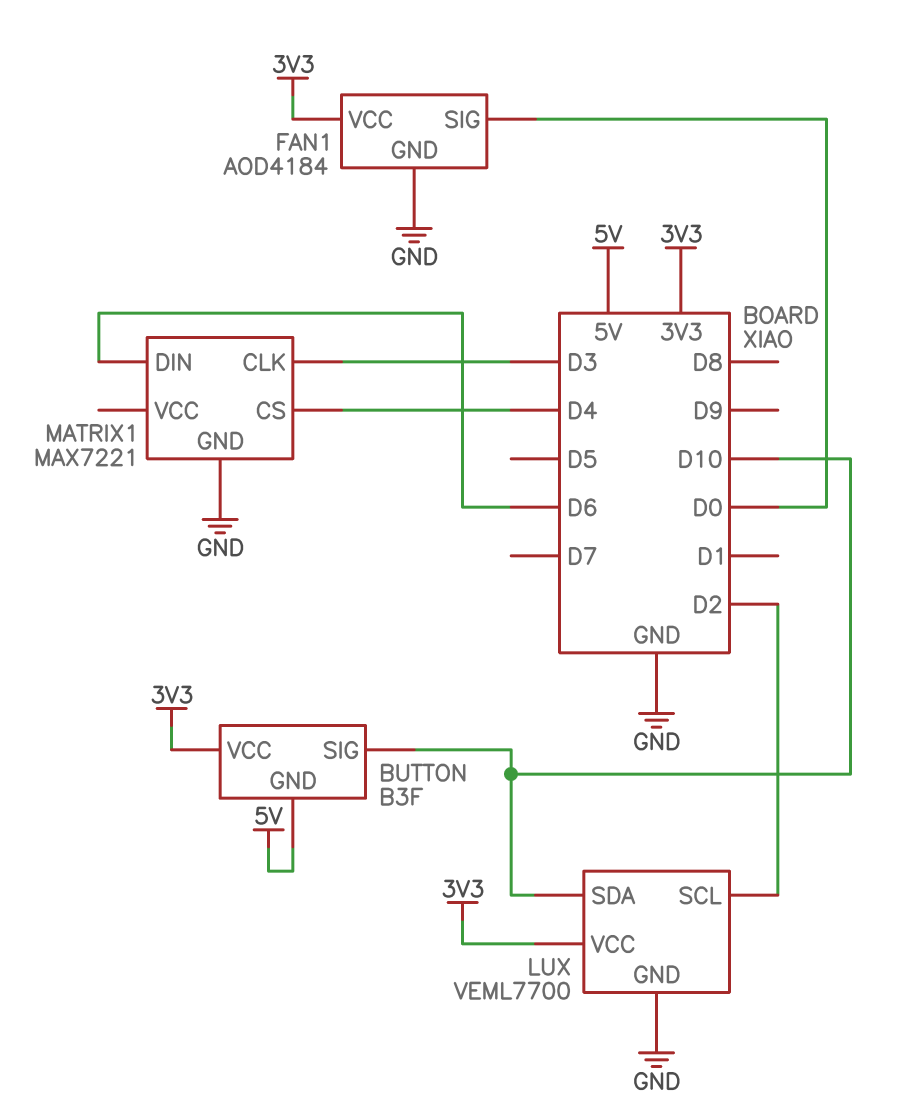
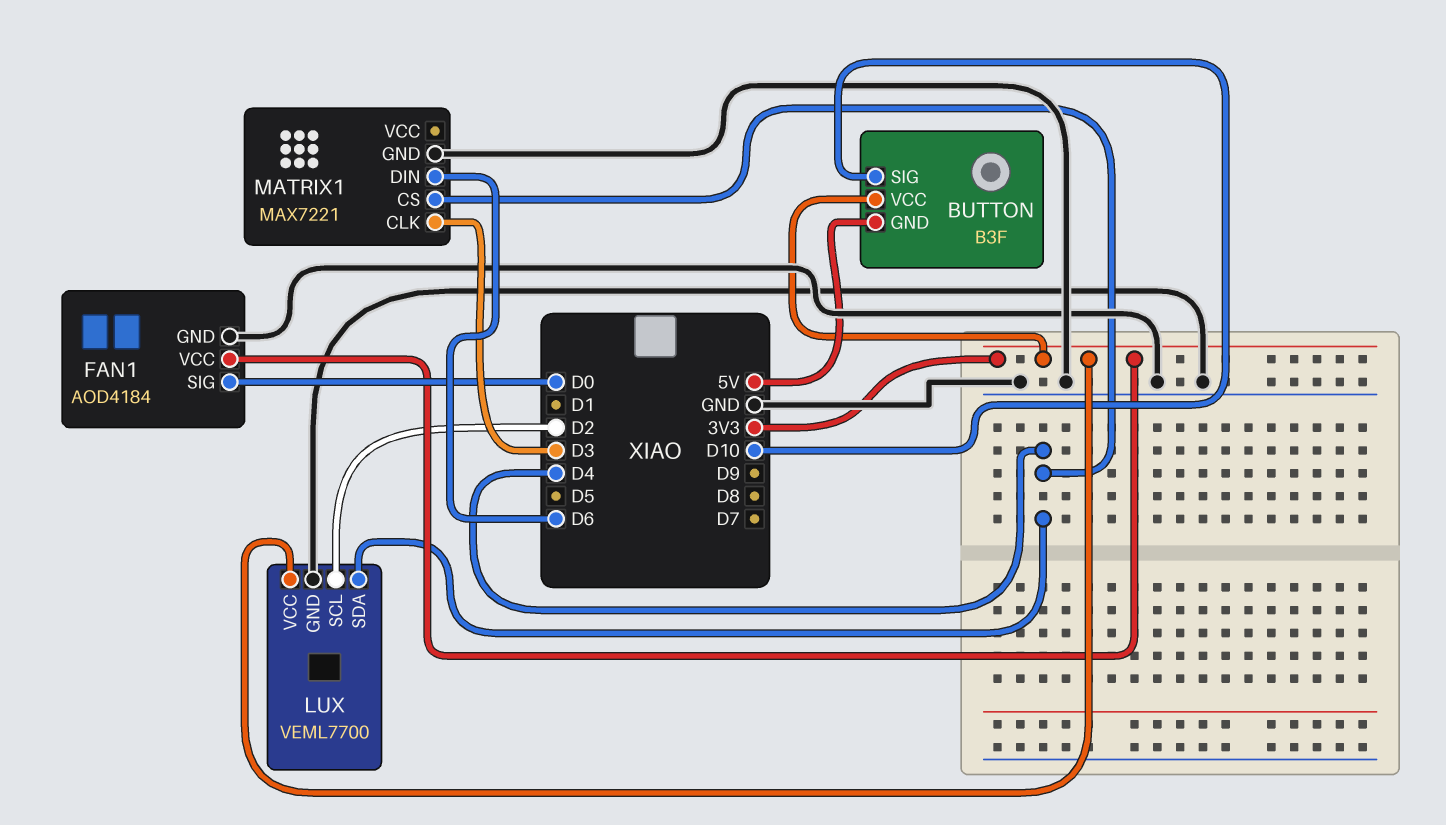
LUX pin SDA: D10 -> D4

